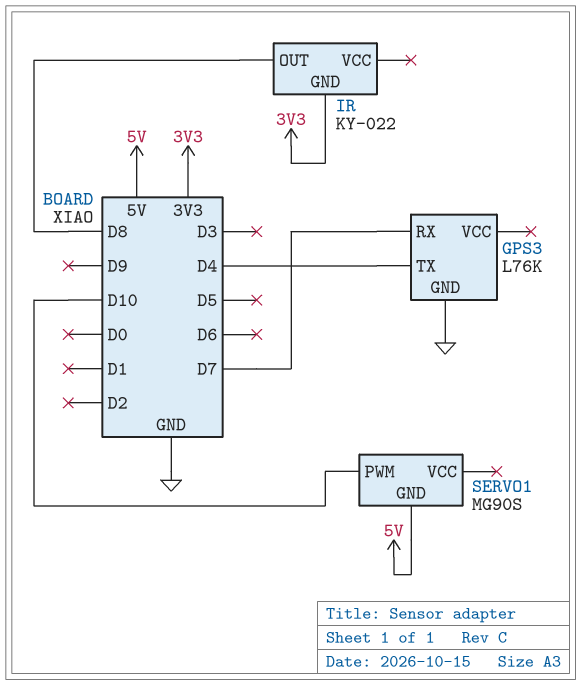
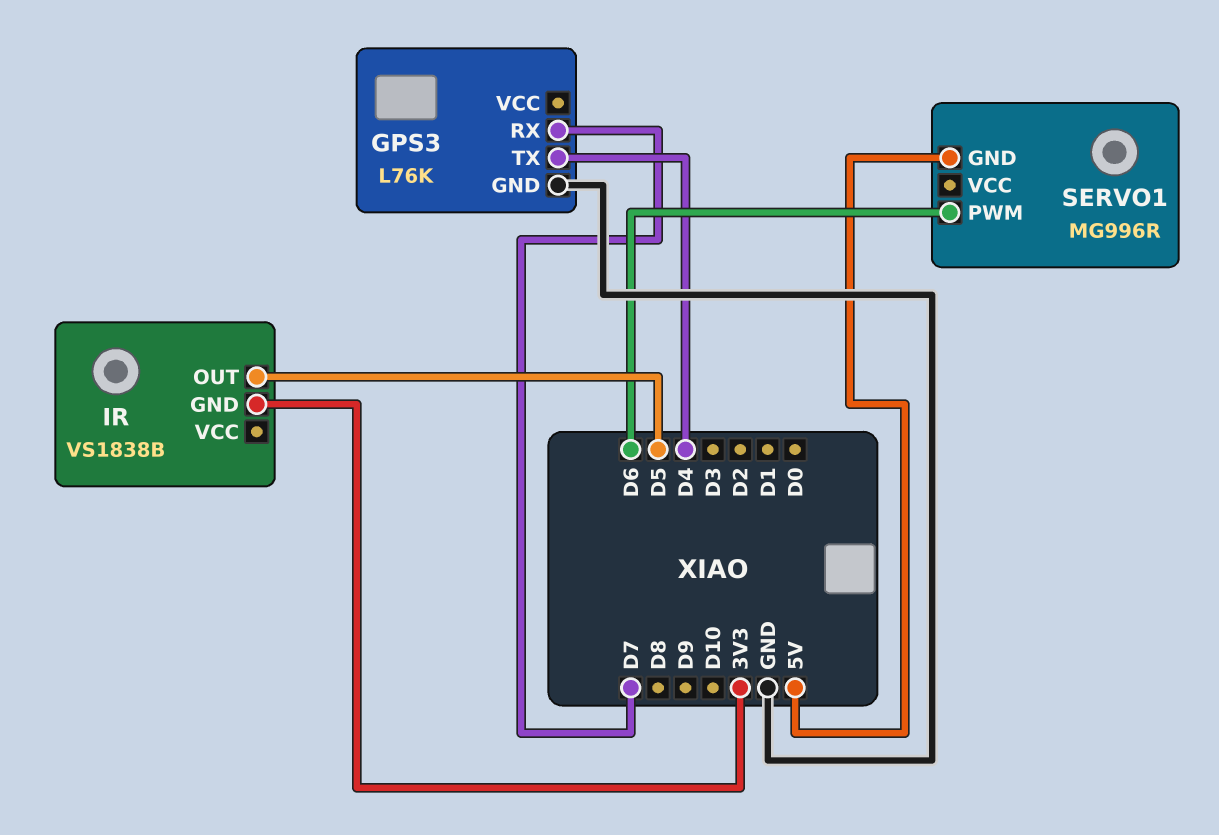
IR: KY-022 -> VS1838B
IR pin OUT: D8 -> D5
SERVO1: MG90S -> MG996R
SERVO1 pin PWM: D10 -> D6

